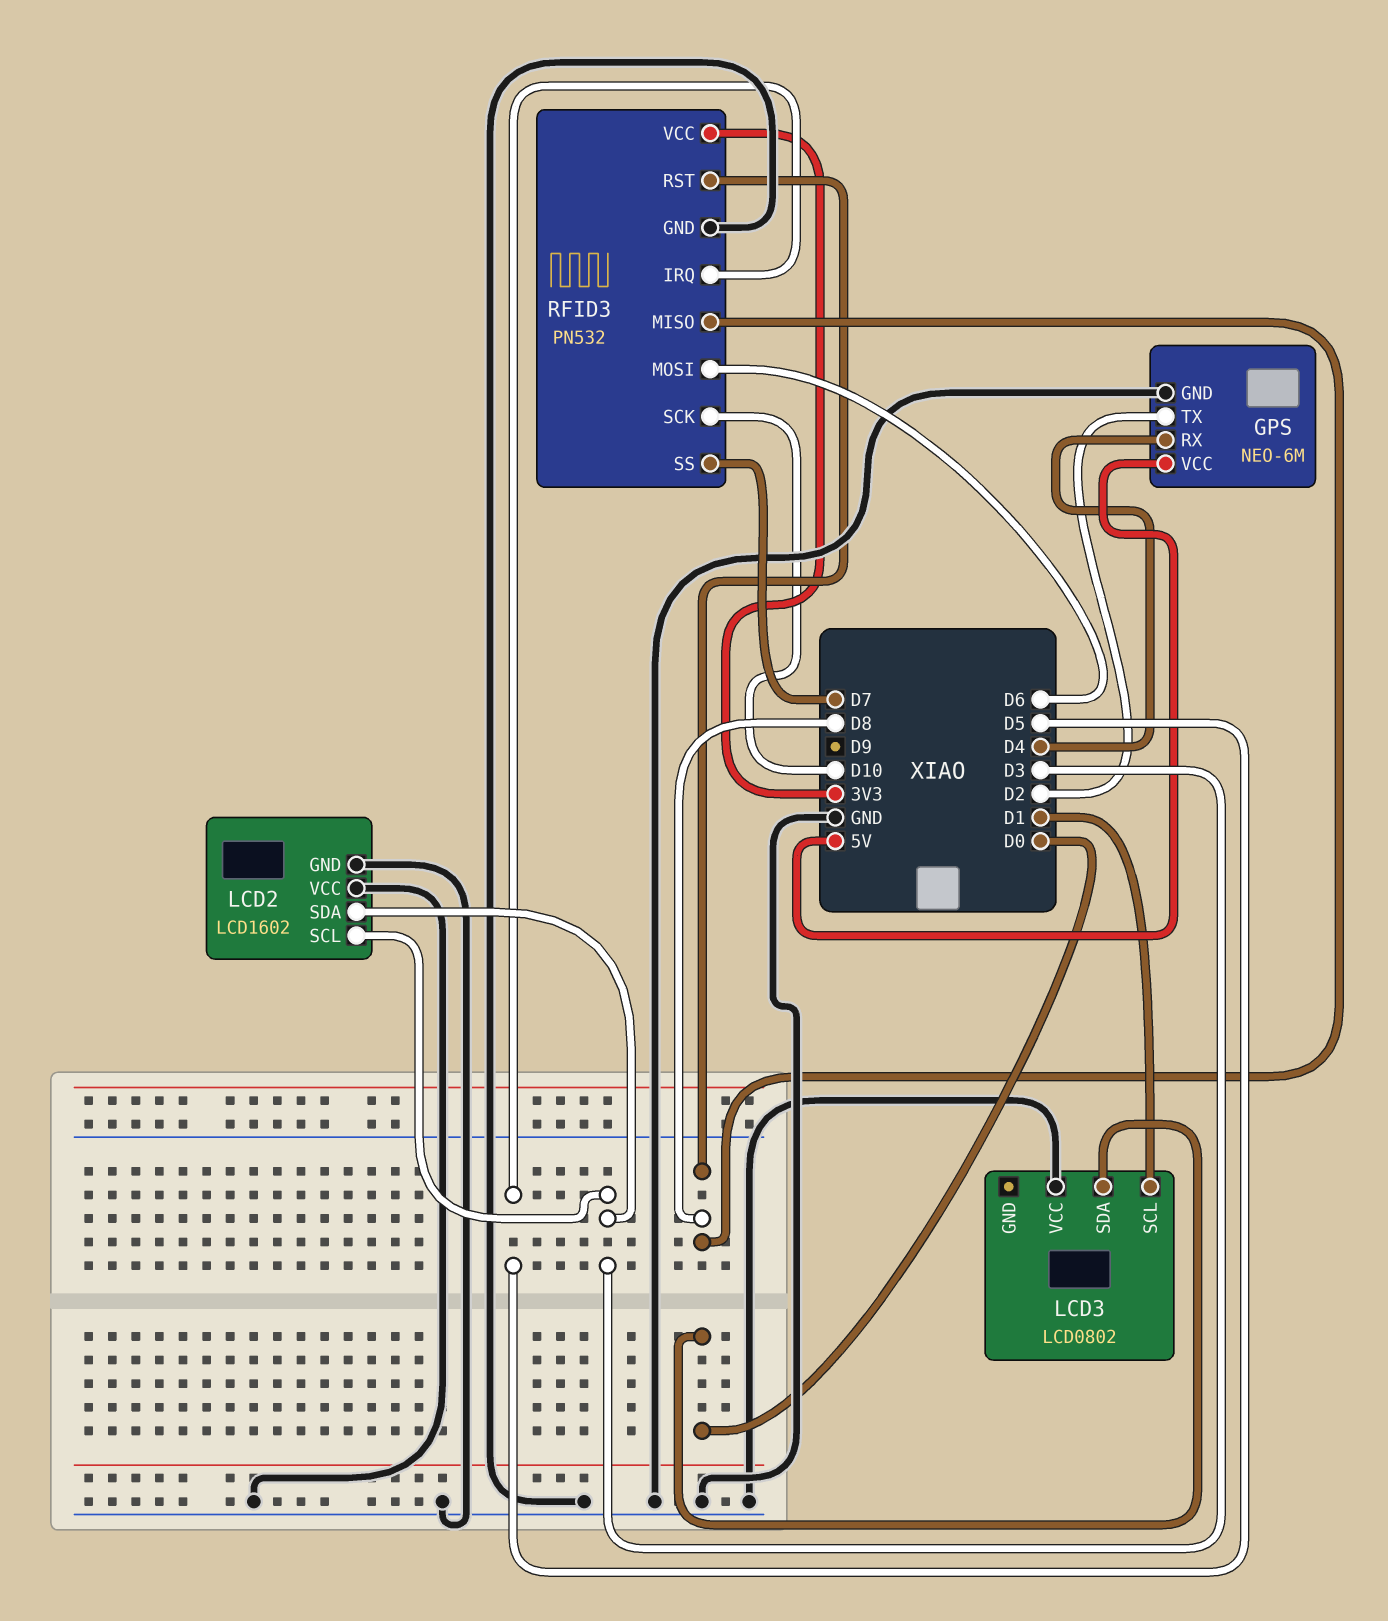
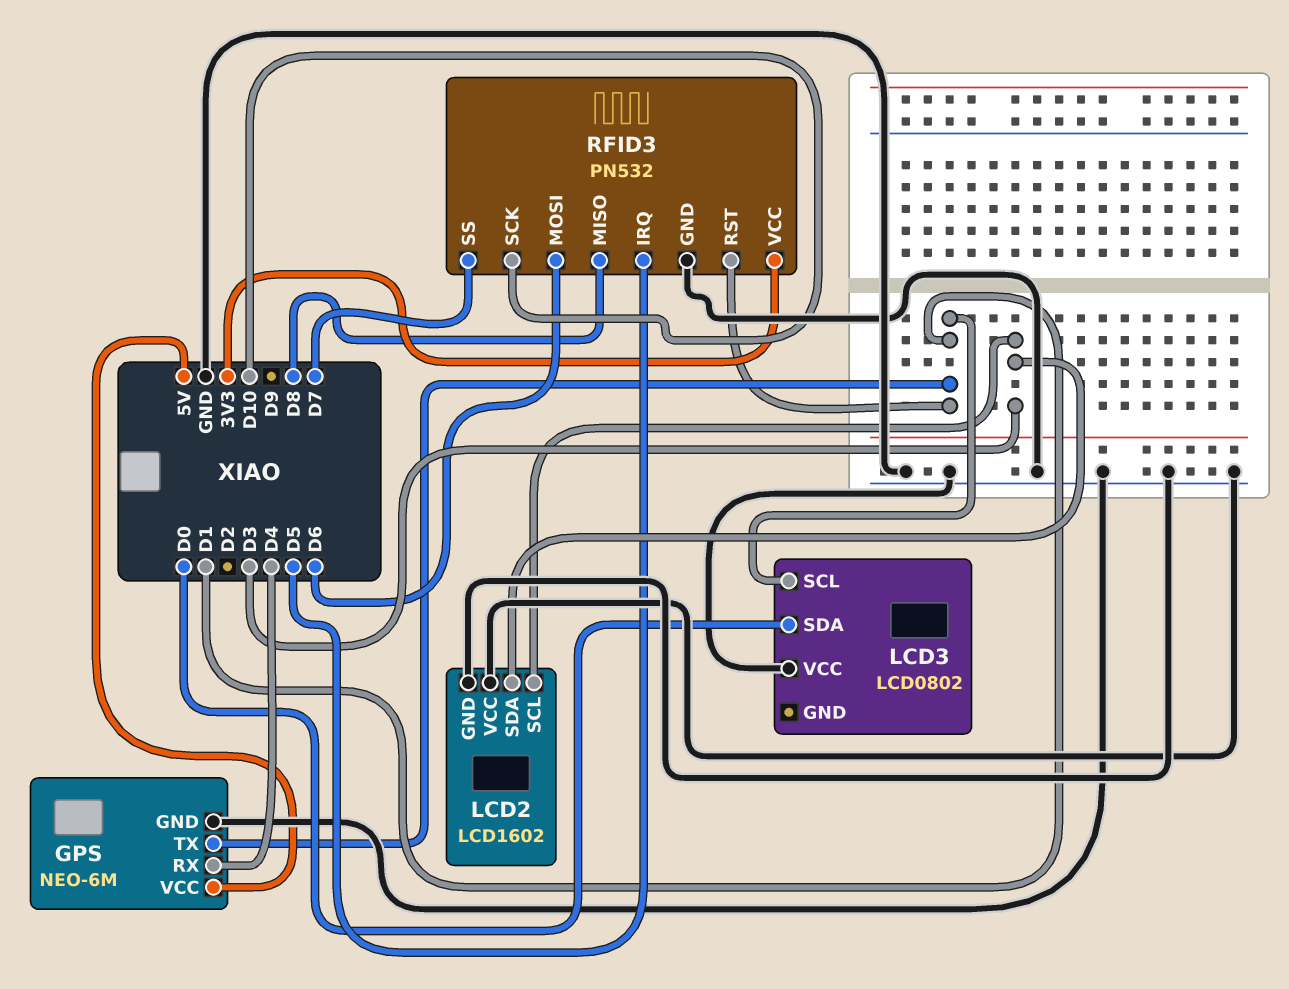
GPS pin TX: D2 -> D1
RFID3 pin RST: D8 -> D1

